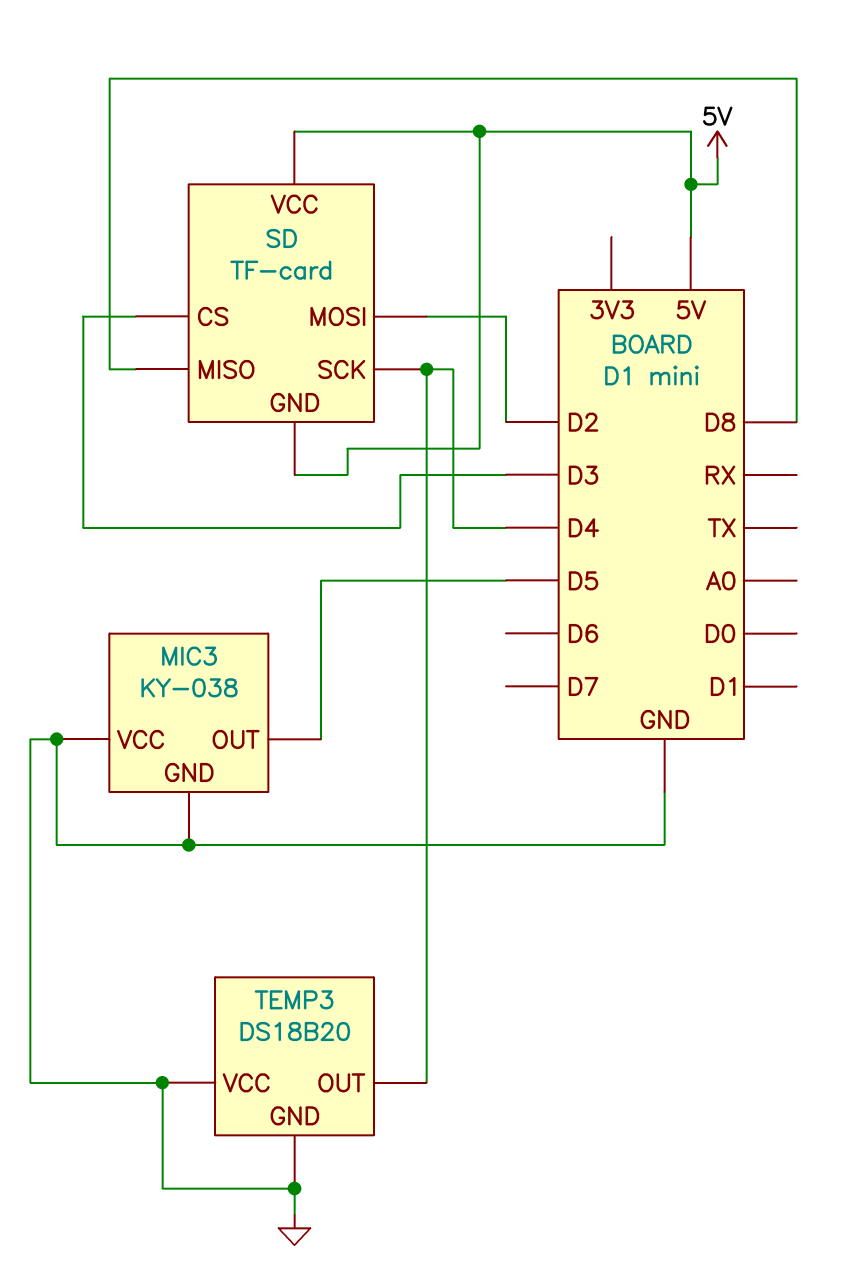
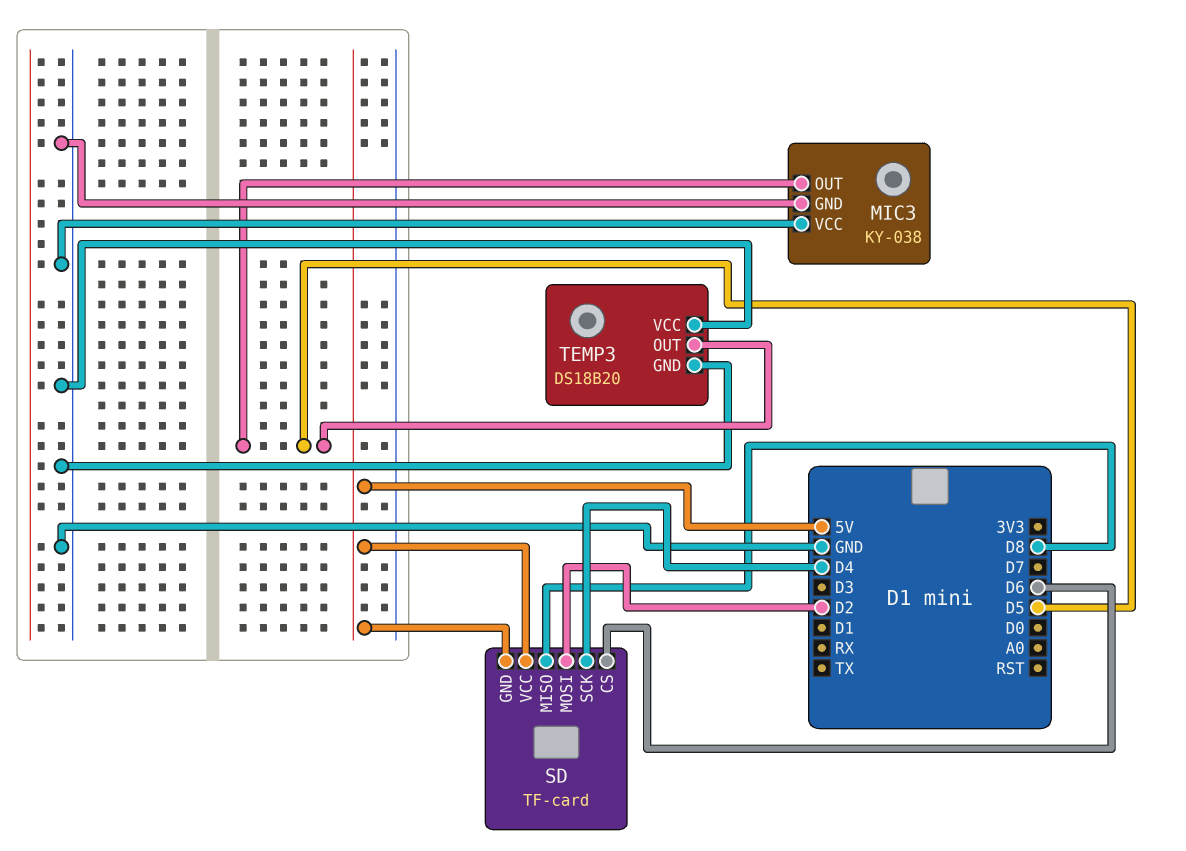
SD pin CS: D3 -> D6
TEMP3 pin OUT: D4 -> D5

